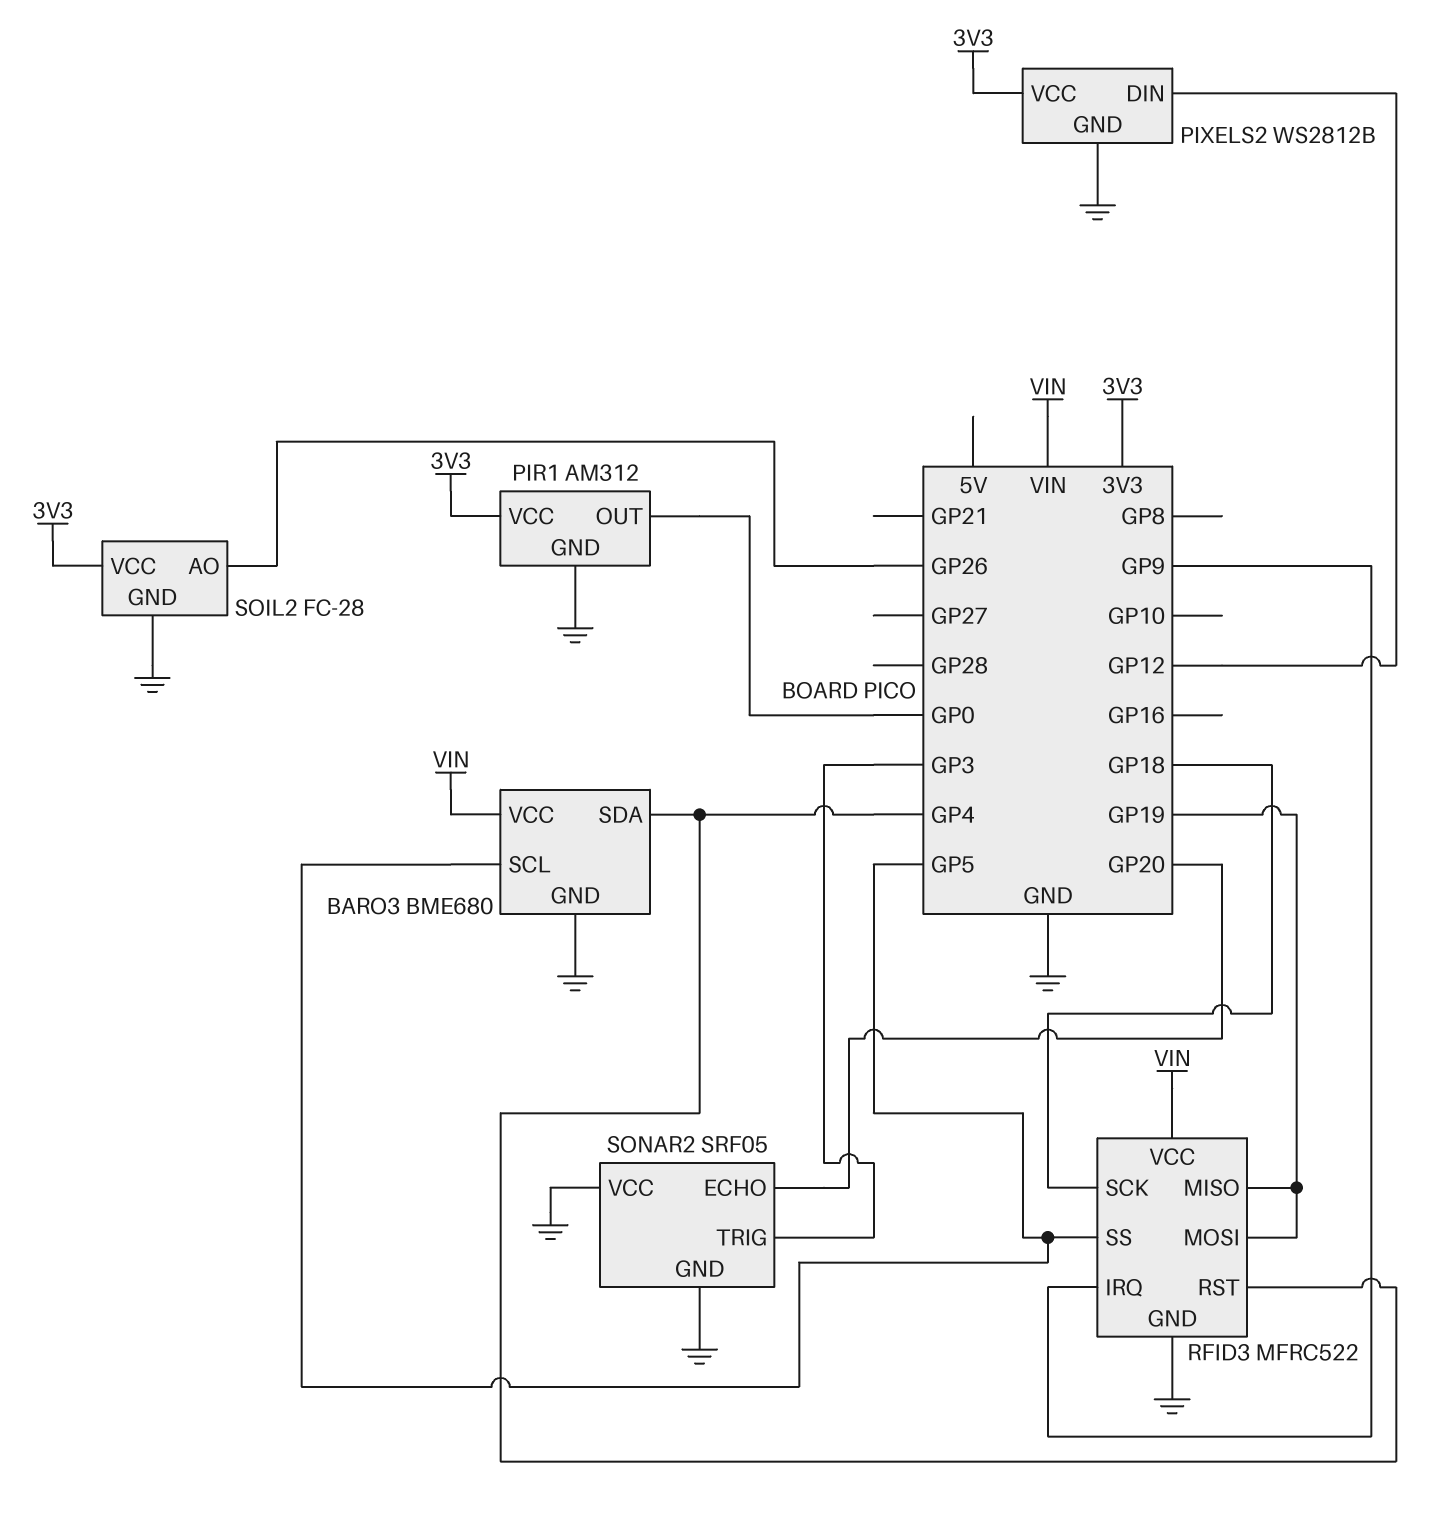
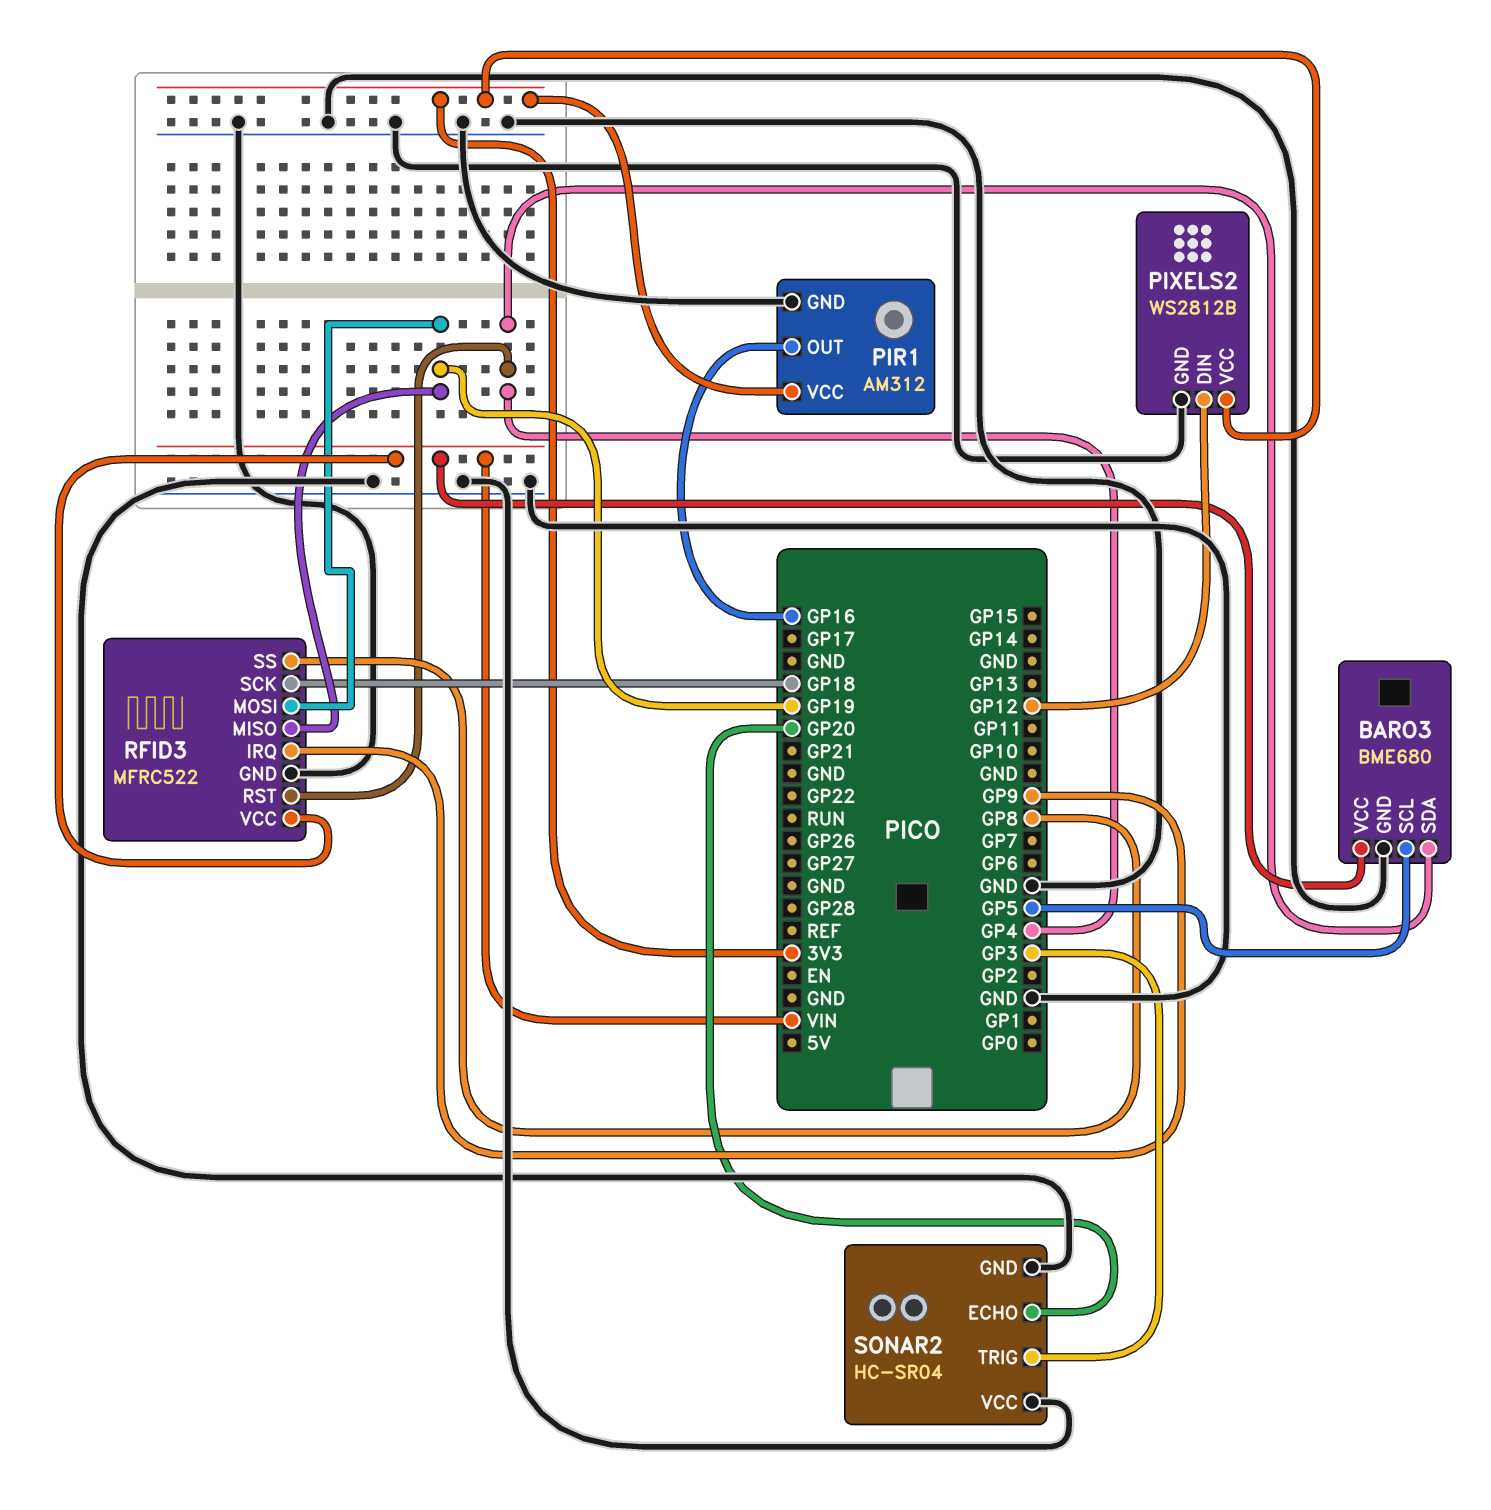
PIR1 pin OUT: GP0 -> GP16
RFID3 pin SS: GP5 -> GP8
SOIL2: FC-28 -> none
SOIL2 pin AO: GP26 -> none
SOIL2 pin GND: GND -> none
SOIL2 pin VCC: 3V3 -> none
SONAR2: SRF05 -> HC-SR04

